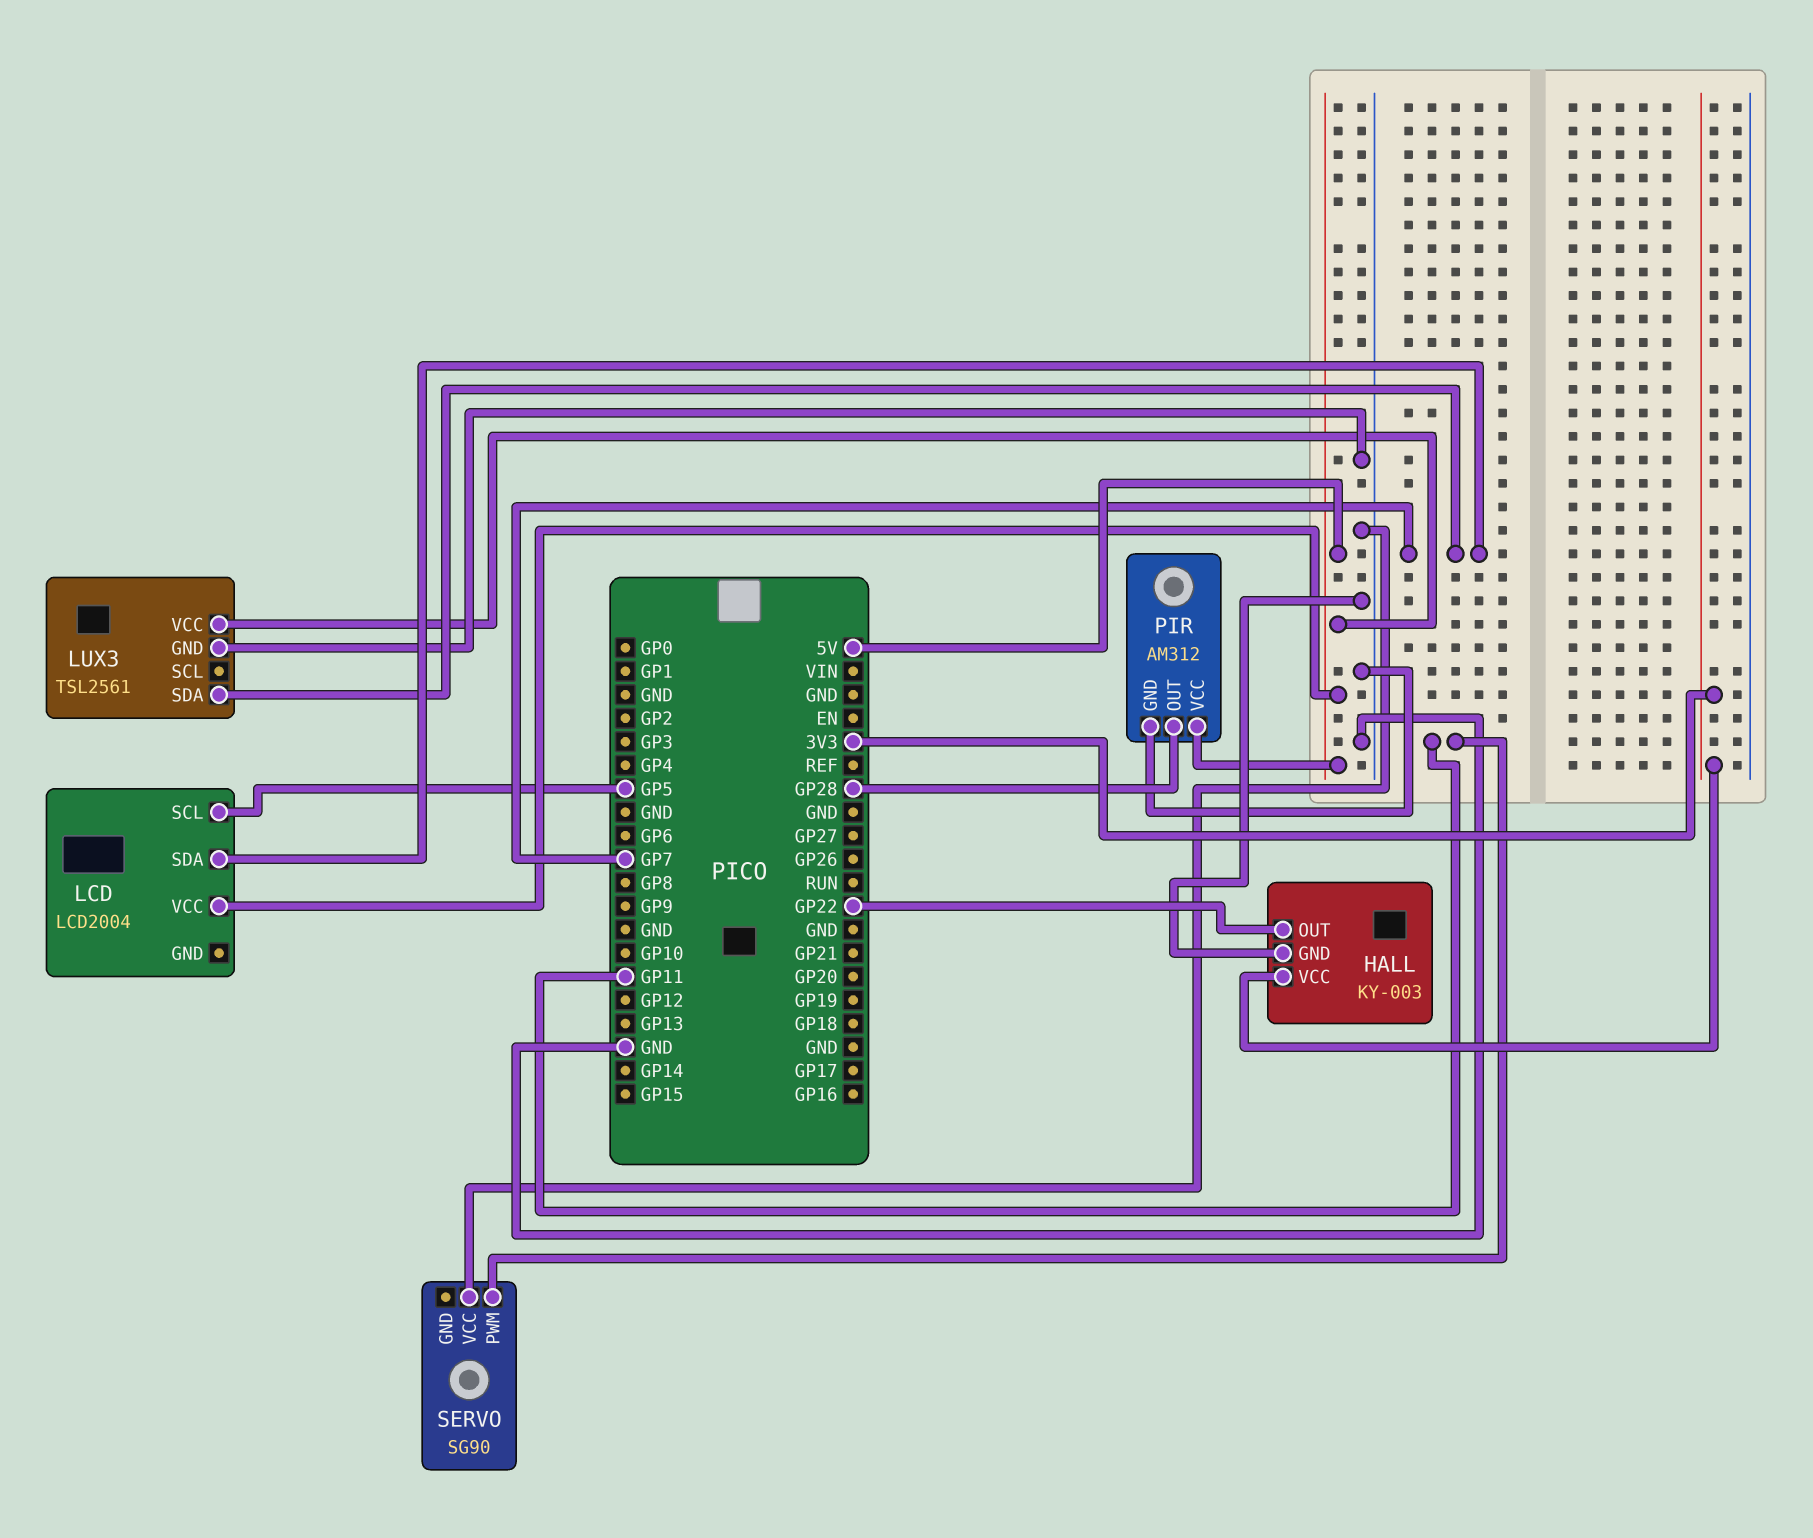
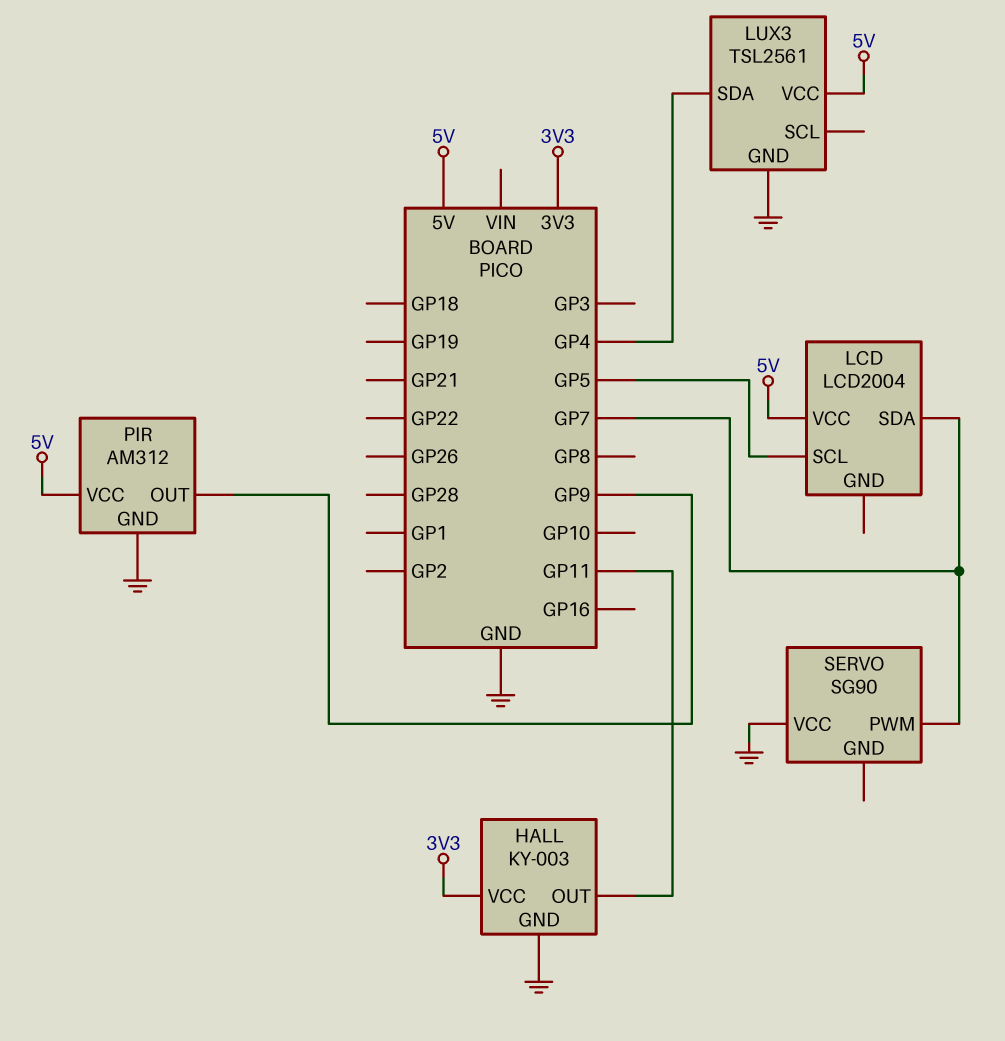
HALL pin OUT: GP22 -> GP11
LUX3 pin SDA: GP7 -> GP4
PIR pin OUT: GP28 -> GP9
SERVO pin PWM: GP11 -> GP7

